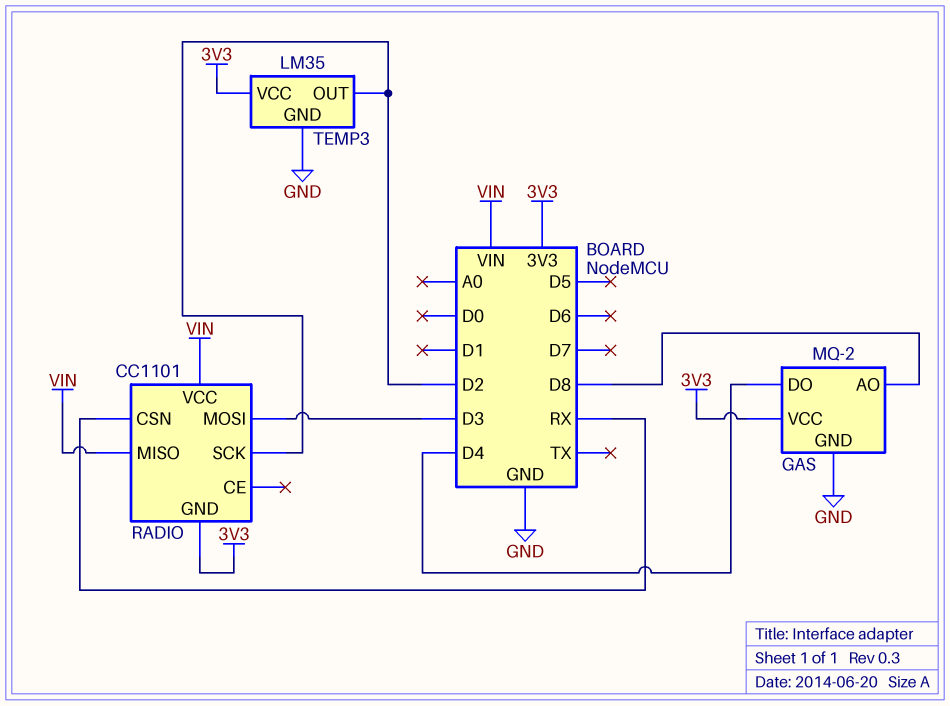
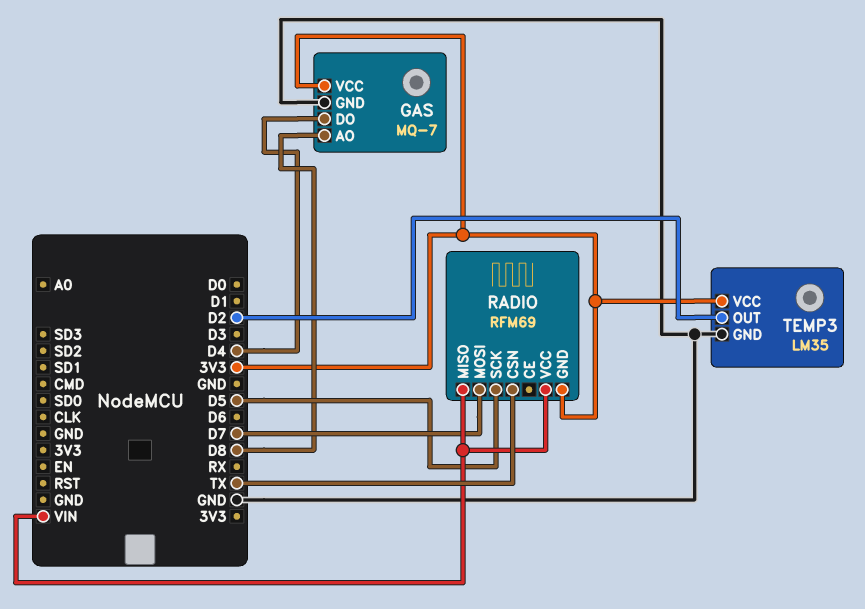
GAS: MQ-2 -> MQ-7
RADIO: CC1101 -> RFM69
RADIO pin CSN: RX -> TX
RADIO pin MOSI: D3 -> D7
RADIO pin SCK: D2 -> D5

